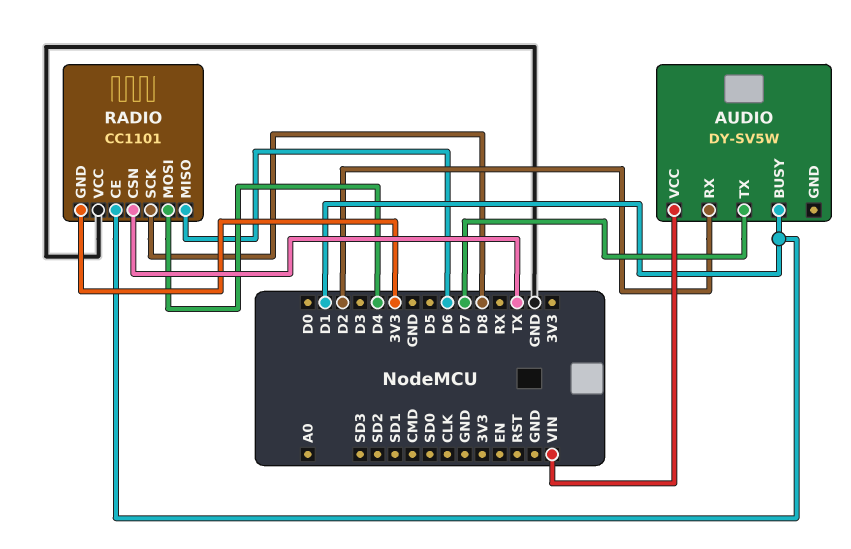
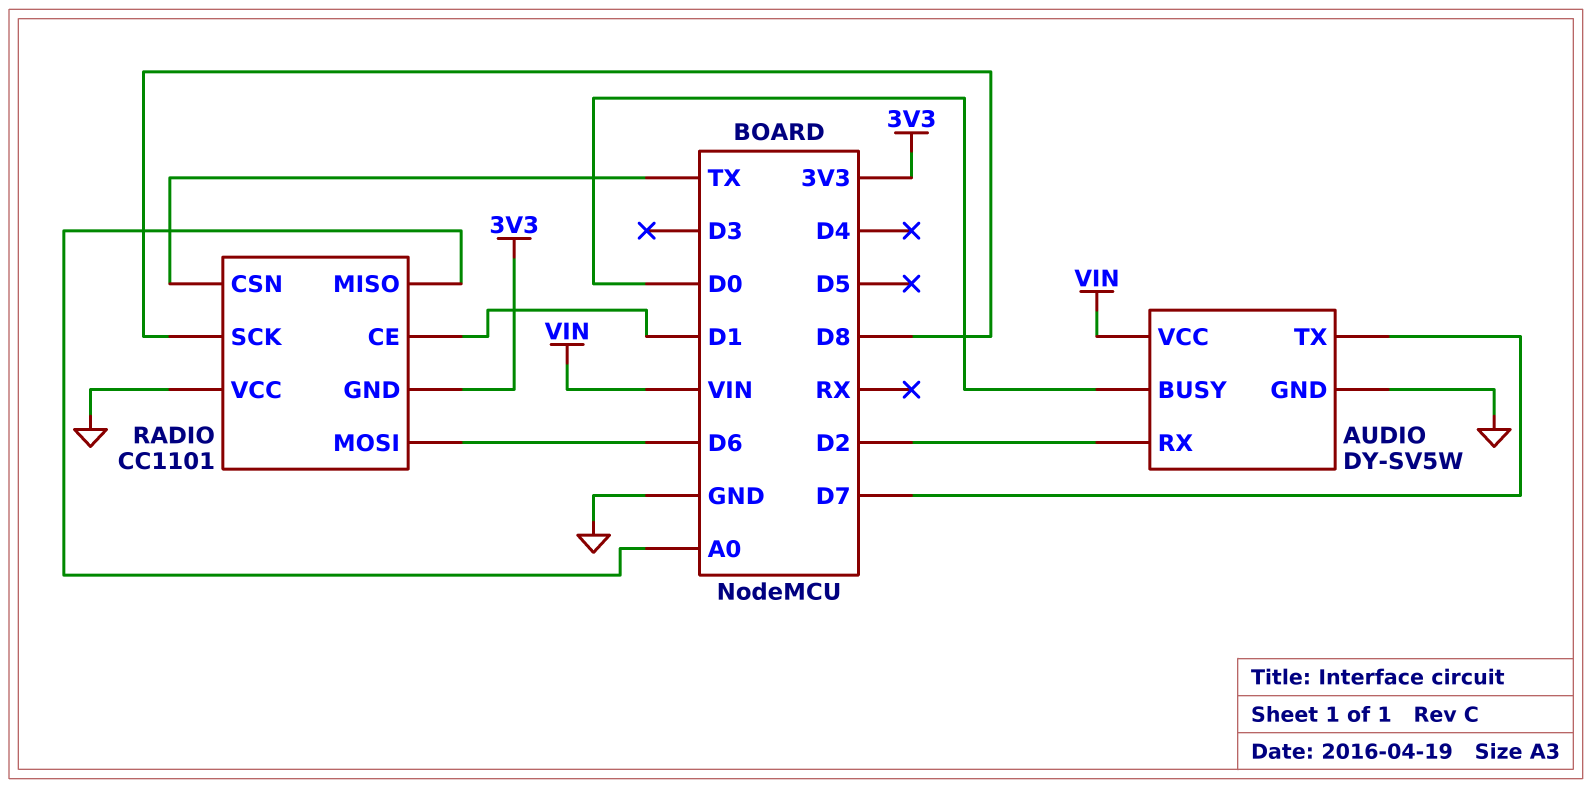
AUDIO pin BUSY: D1 -> D0
AUDIO pin GND: none -> GND
RADIO pin MISO: D6 -> A0
RADIO pin MOSI: D4 -> D6

